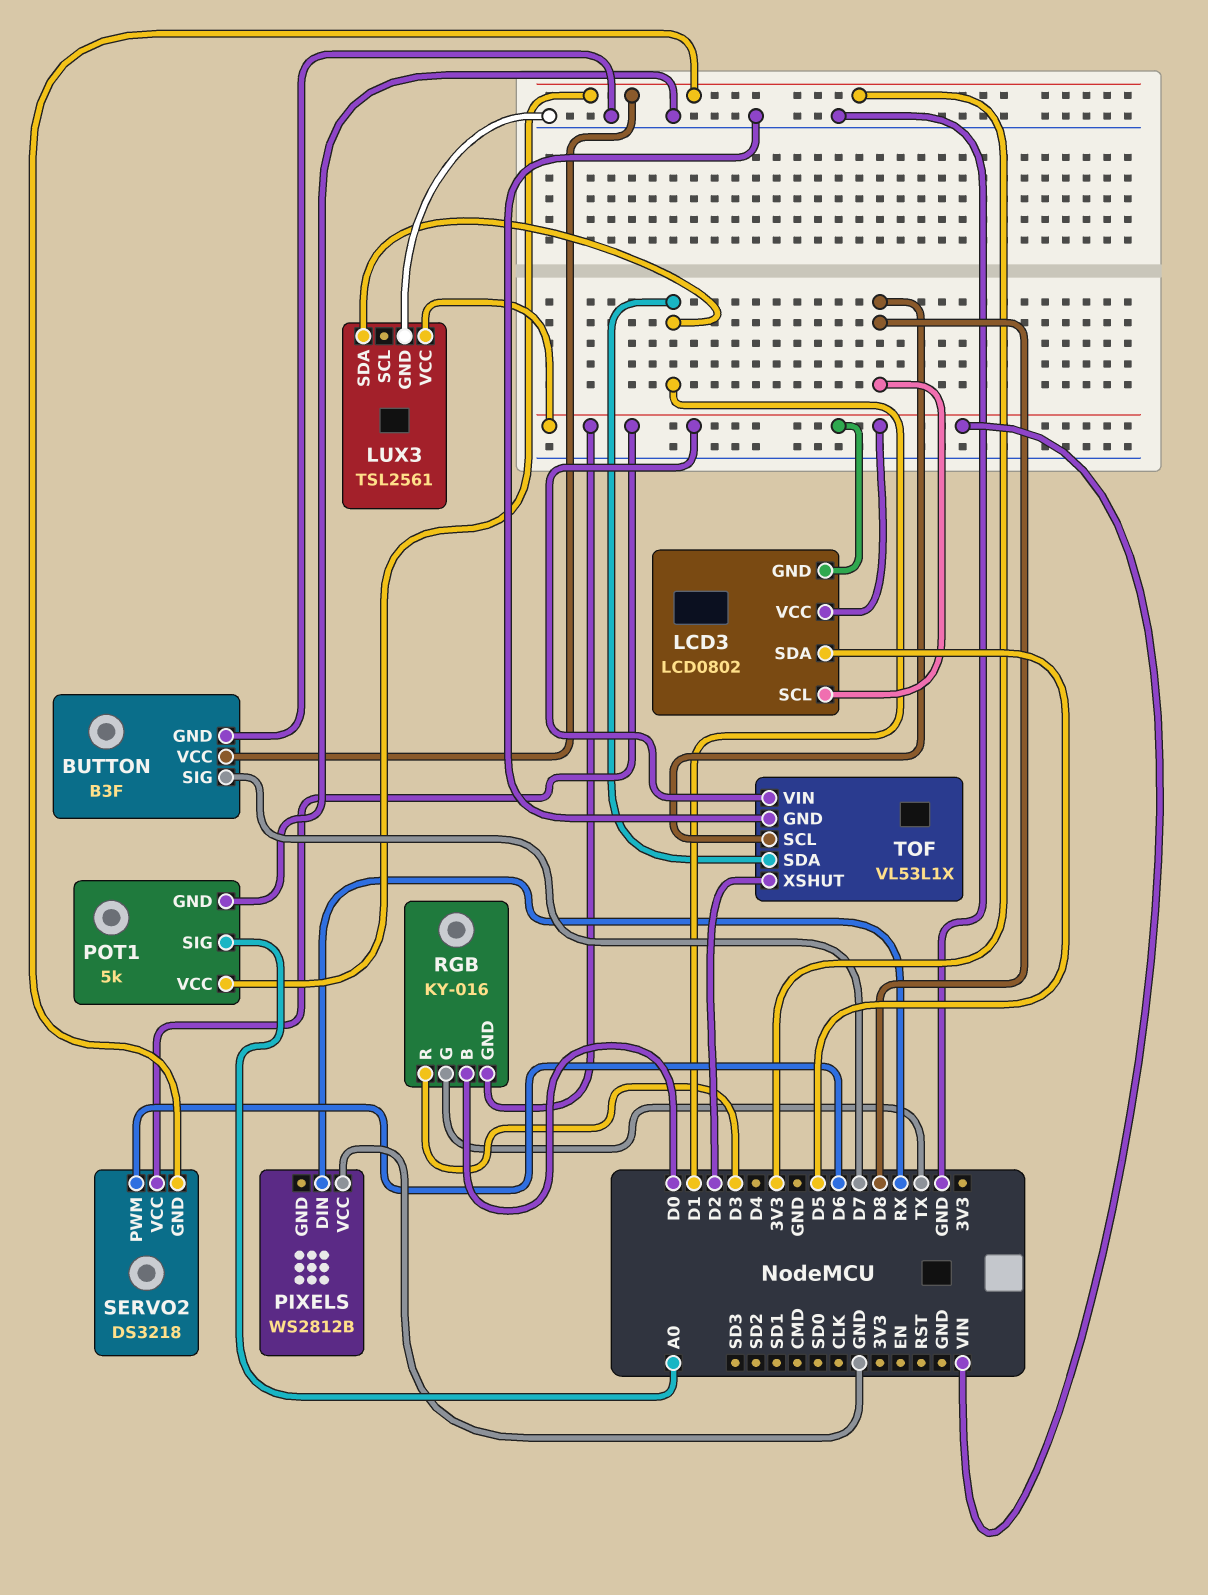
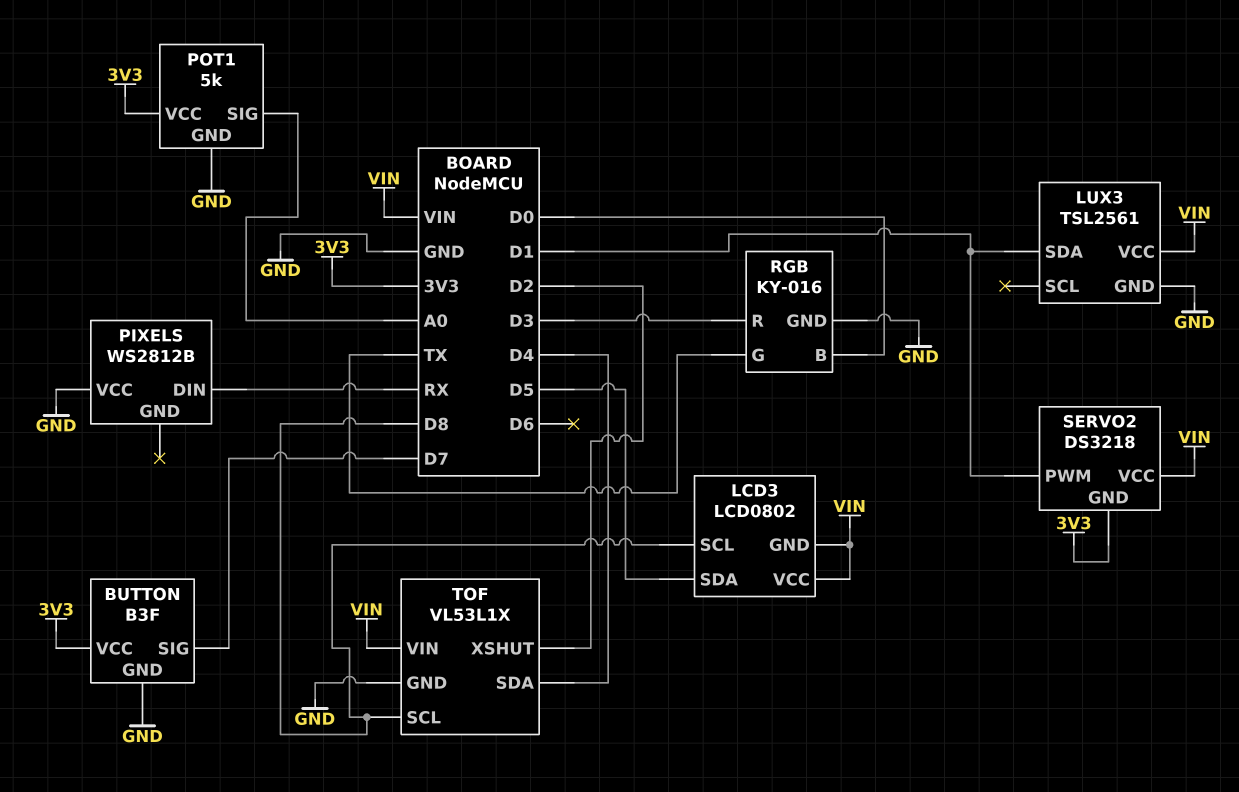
RGB pin GND: VIN -> GND
SERVO2 pin PWM: D6 -> D1
TOF pin SDA: D1 -> D4

